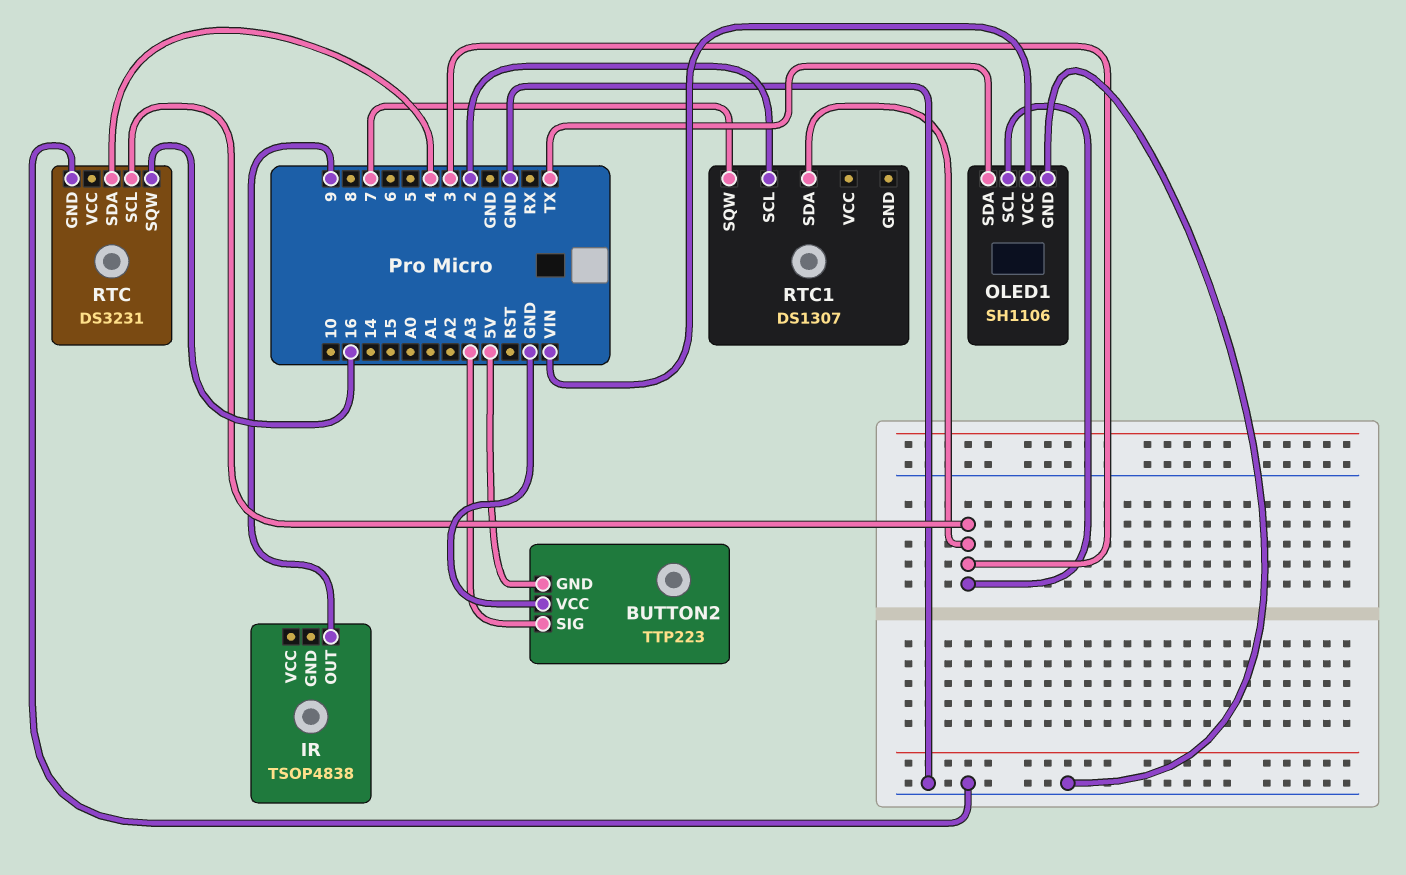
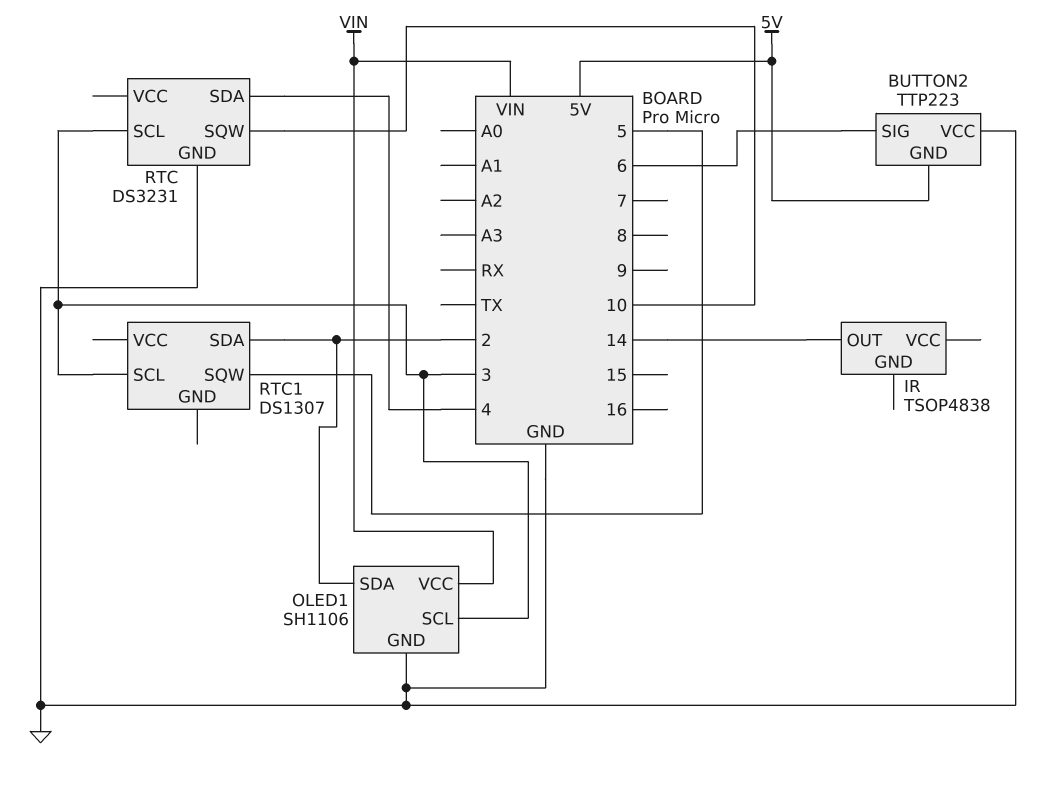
BUTTON2 pin SIG: A3 -> 6
IR pin OUT: 9 -> 14
OLED1 pin SDA: TX -> 2
RTC pin SQW: 16 -> 10
RTC1 pin SCL: 2 -> 3
RTC1 pin SDA: 3 -> 2
RTC1 pin SQW: 7 -> 5

